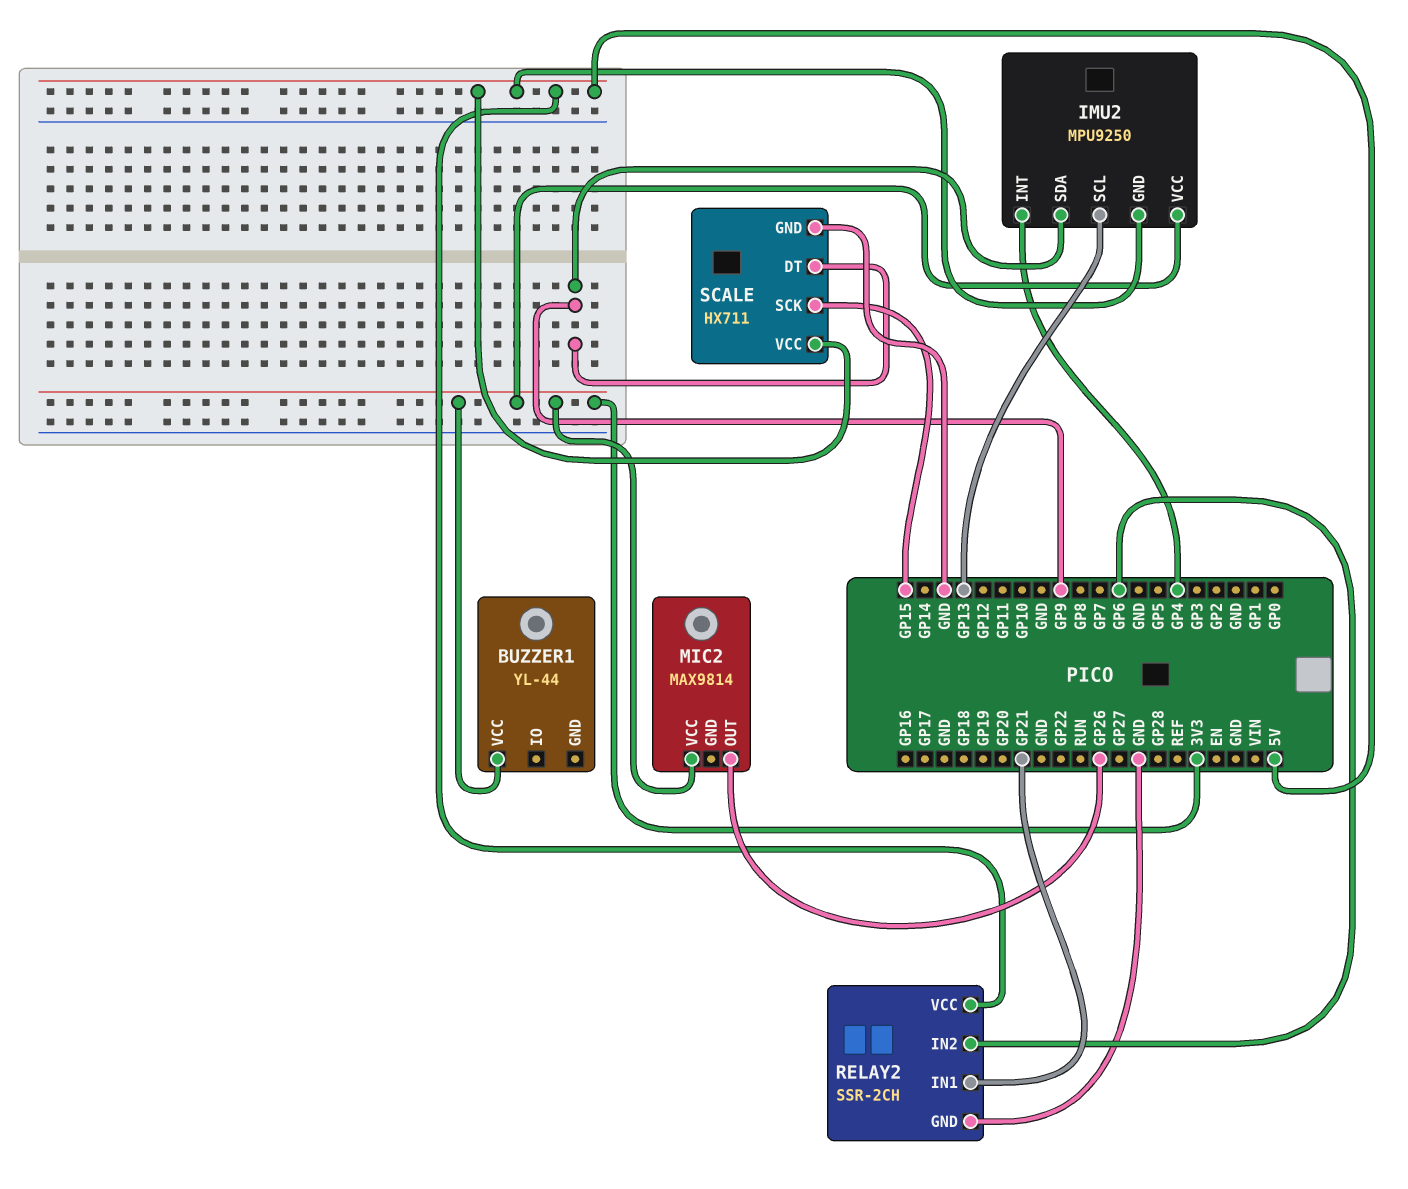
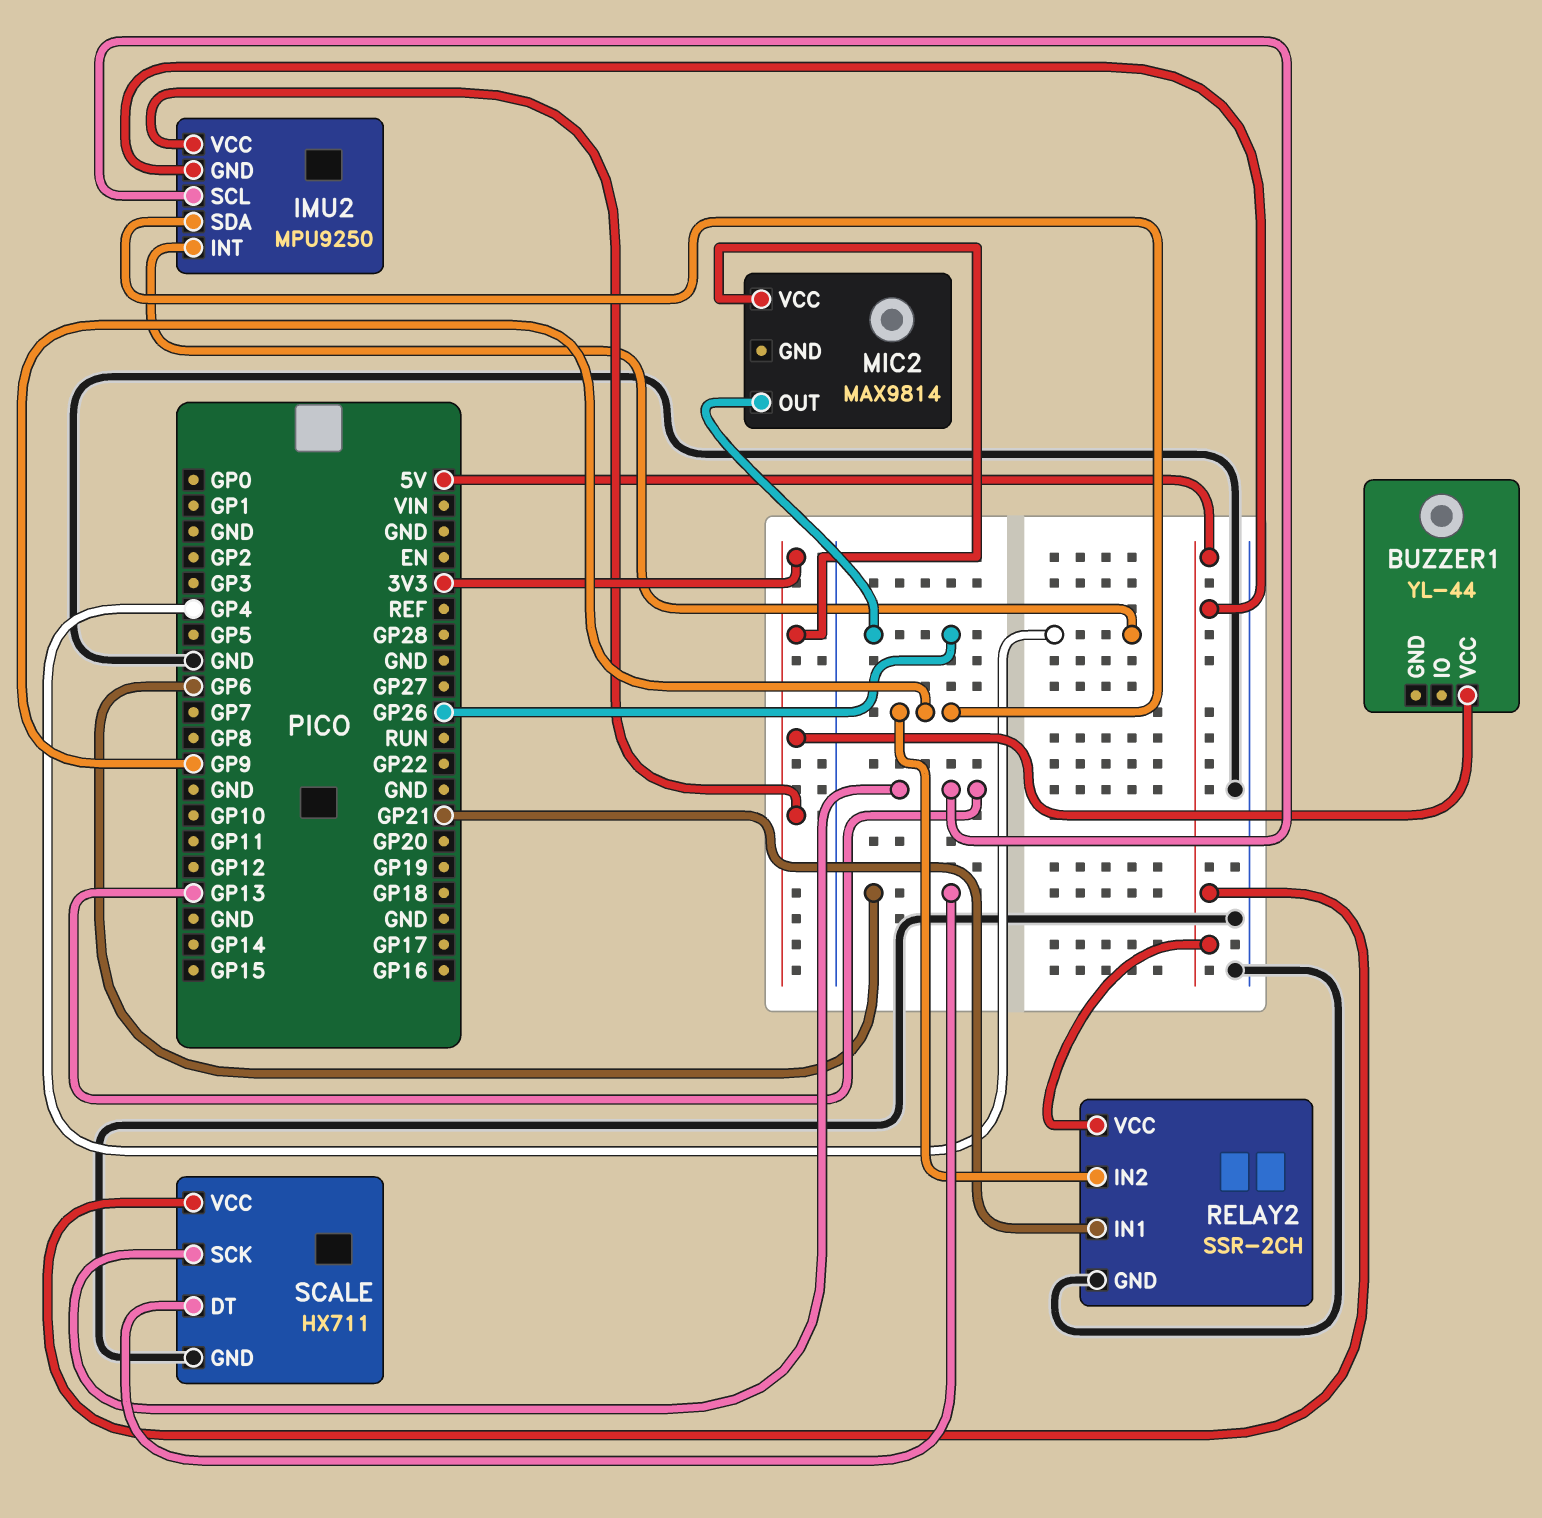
RELAY2 pin IN2: GP6 -> GP9
SCALE pin DT: GP9 -> GP6
SCALE pin SCK: GP15 -> GP13

